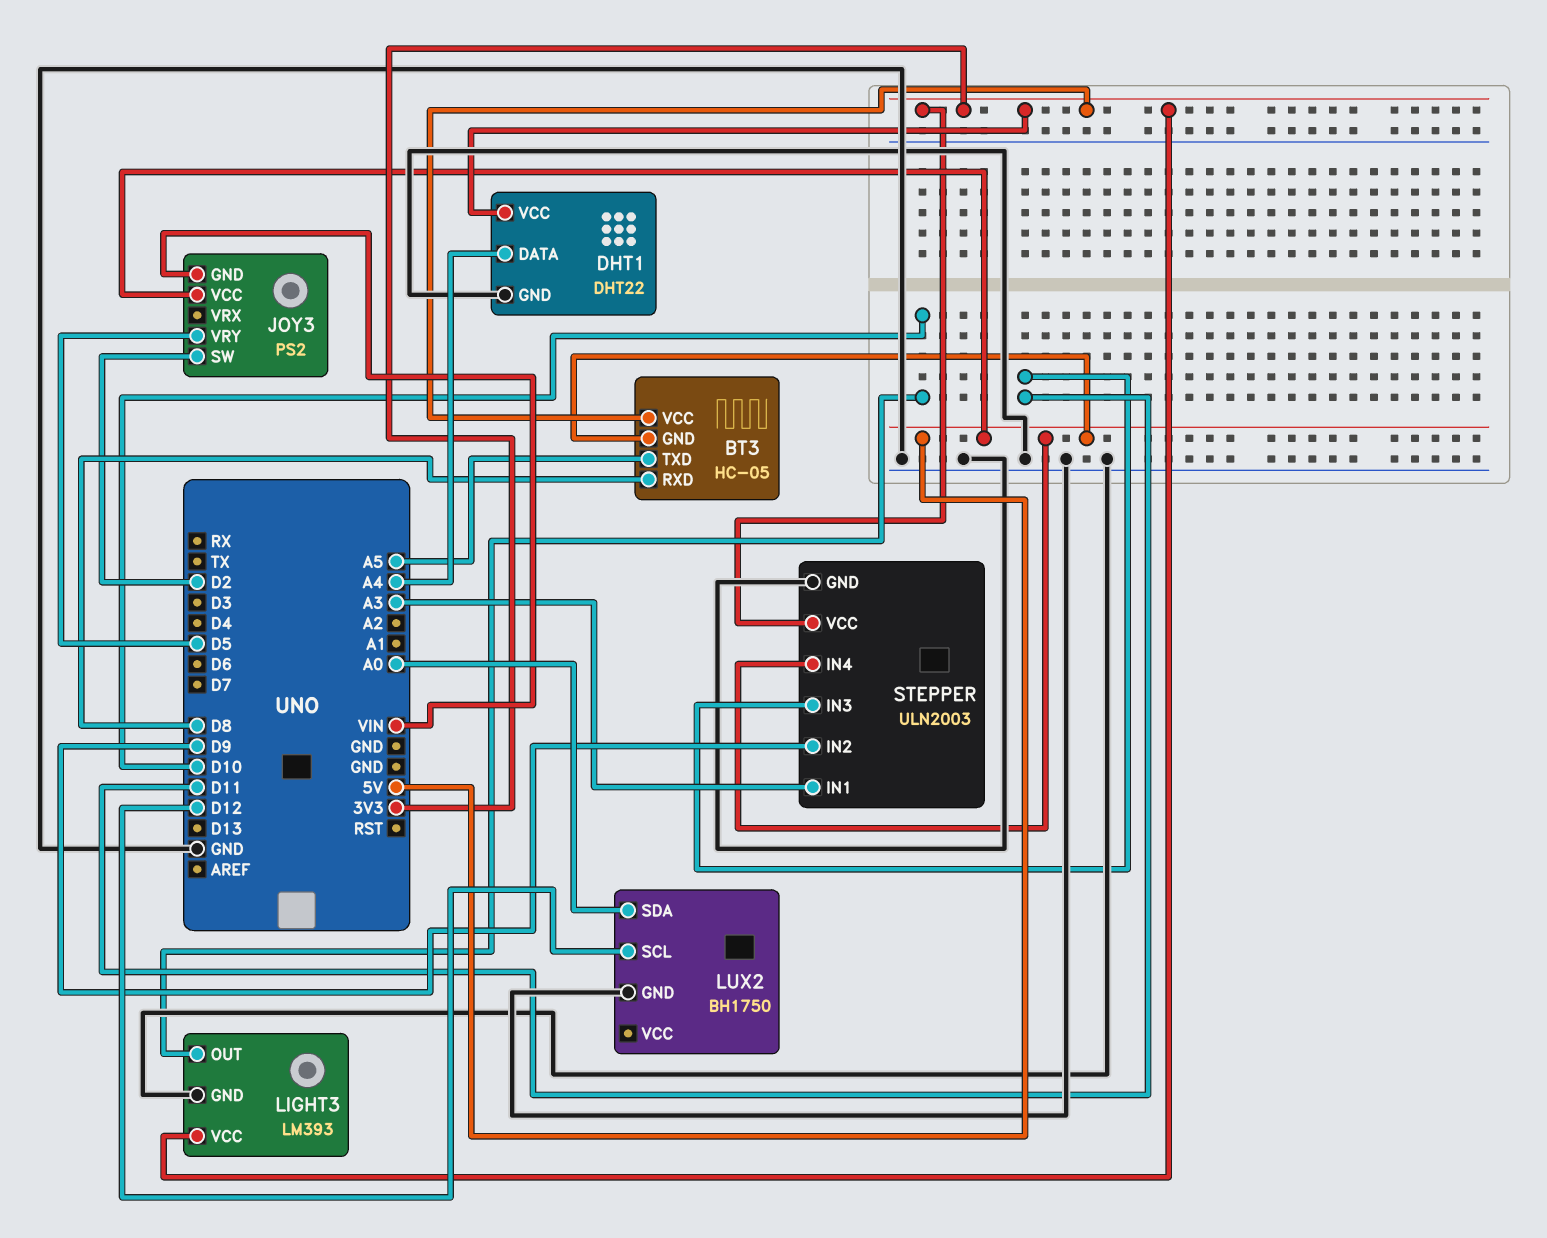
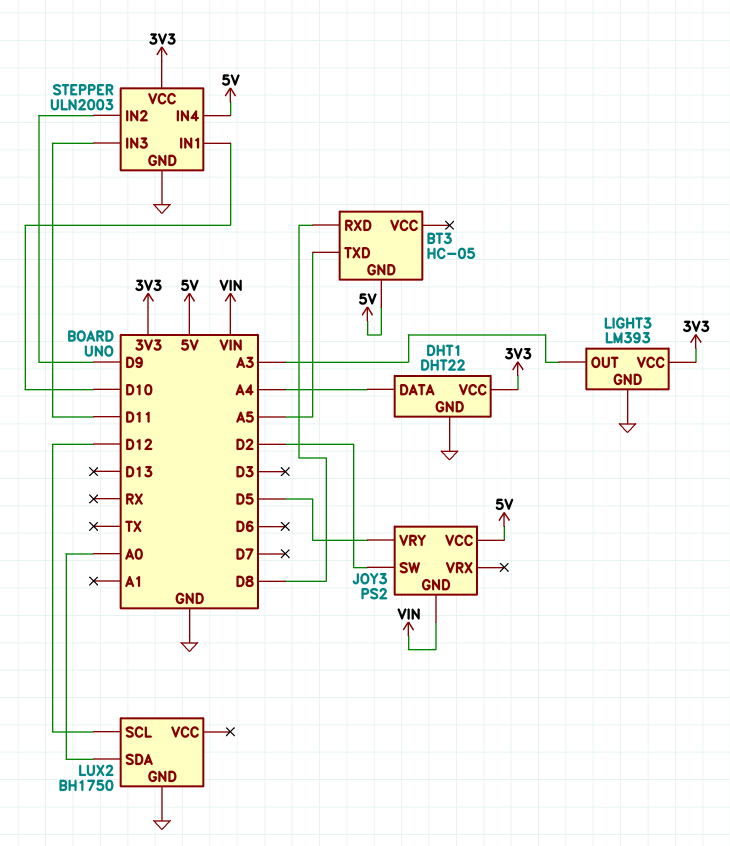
BT3 pin VCC: 3V3 -> none
LIGHT3 pin OUT: D10 -> A3
STEPPER pin IN1: A3 -> D10

